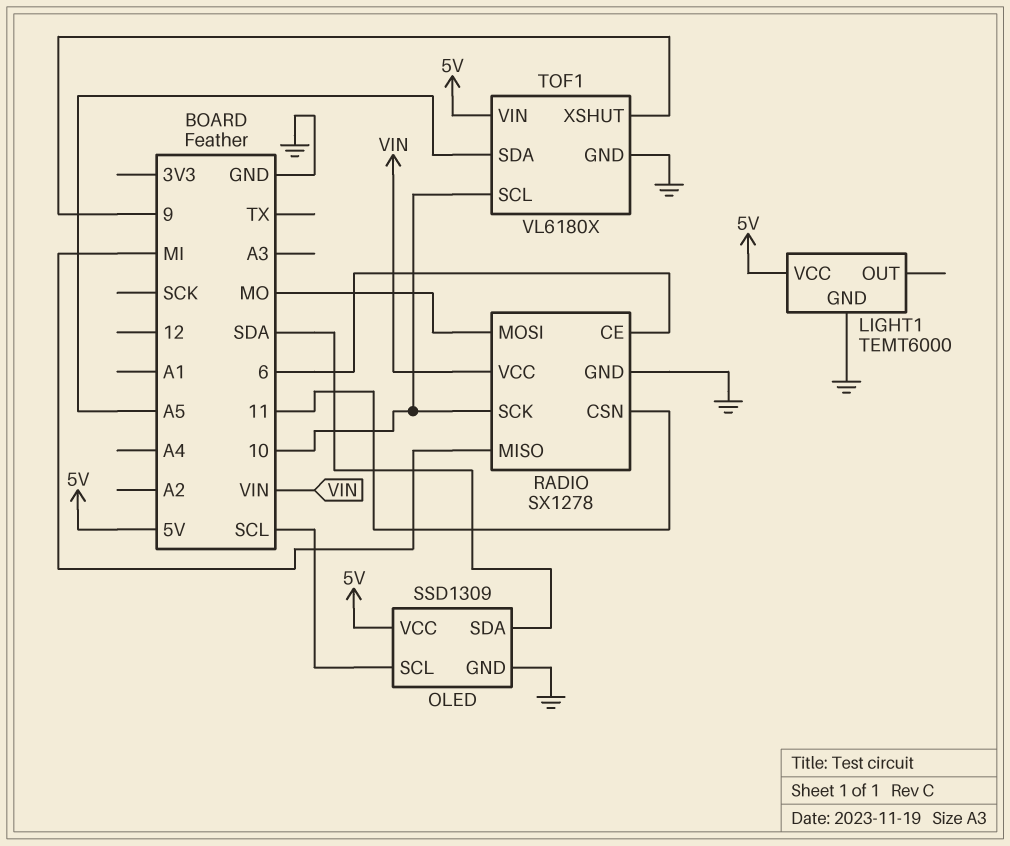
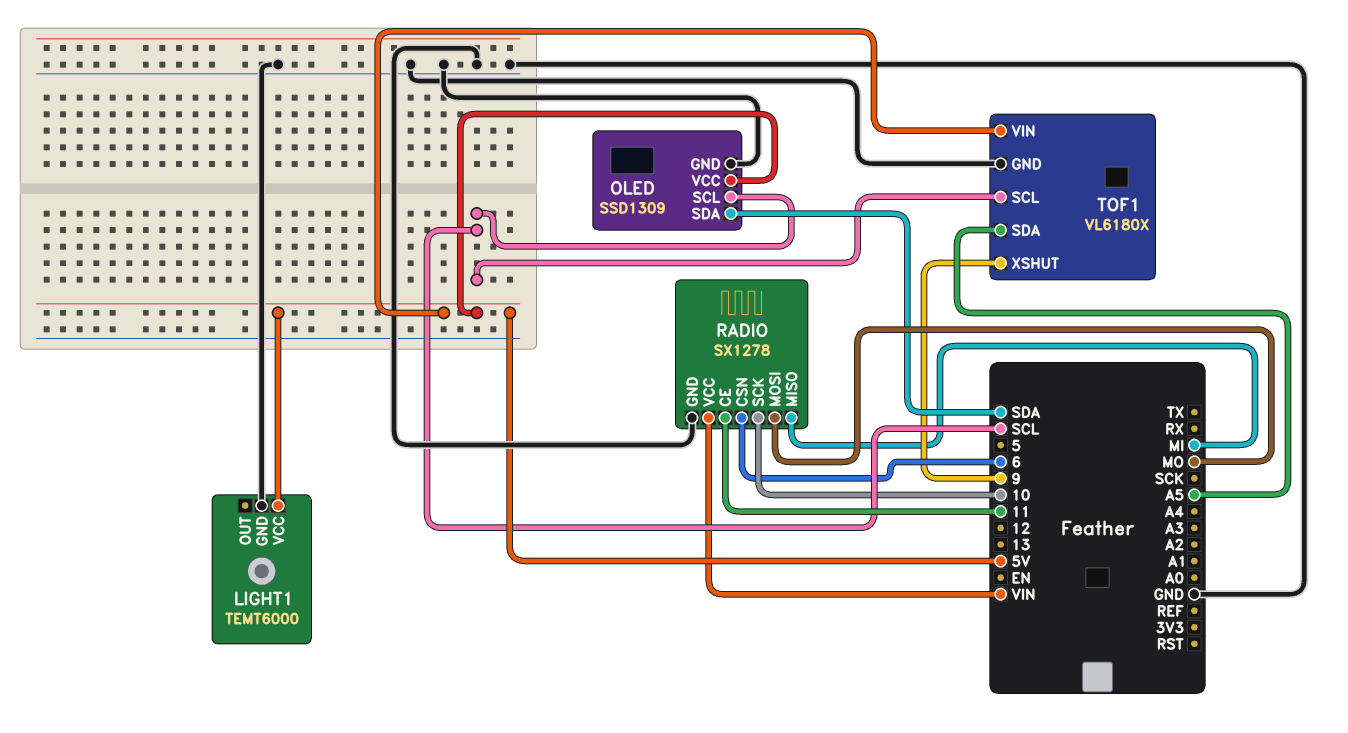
RADIO pin CE: 6 -> 11
RADIO pin CSN: 11 -> 6
TOF1 pin SCL: 10 -> SCL

